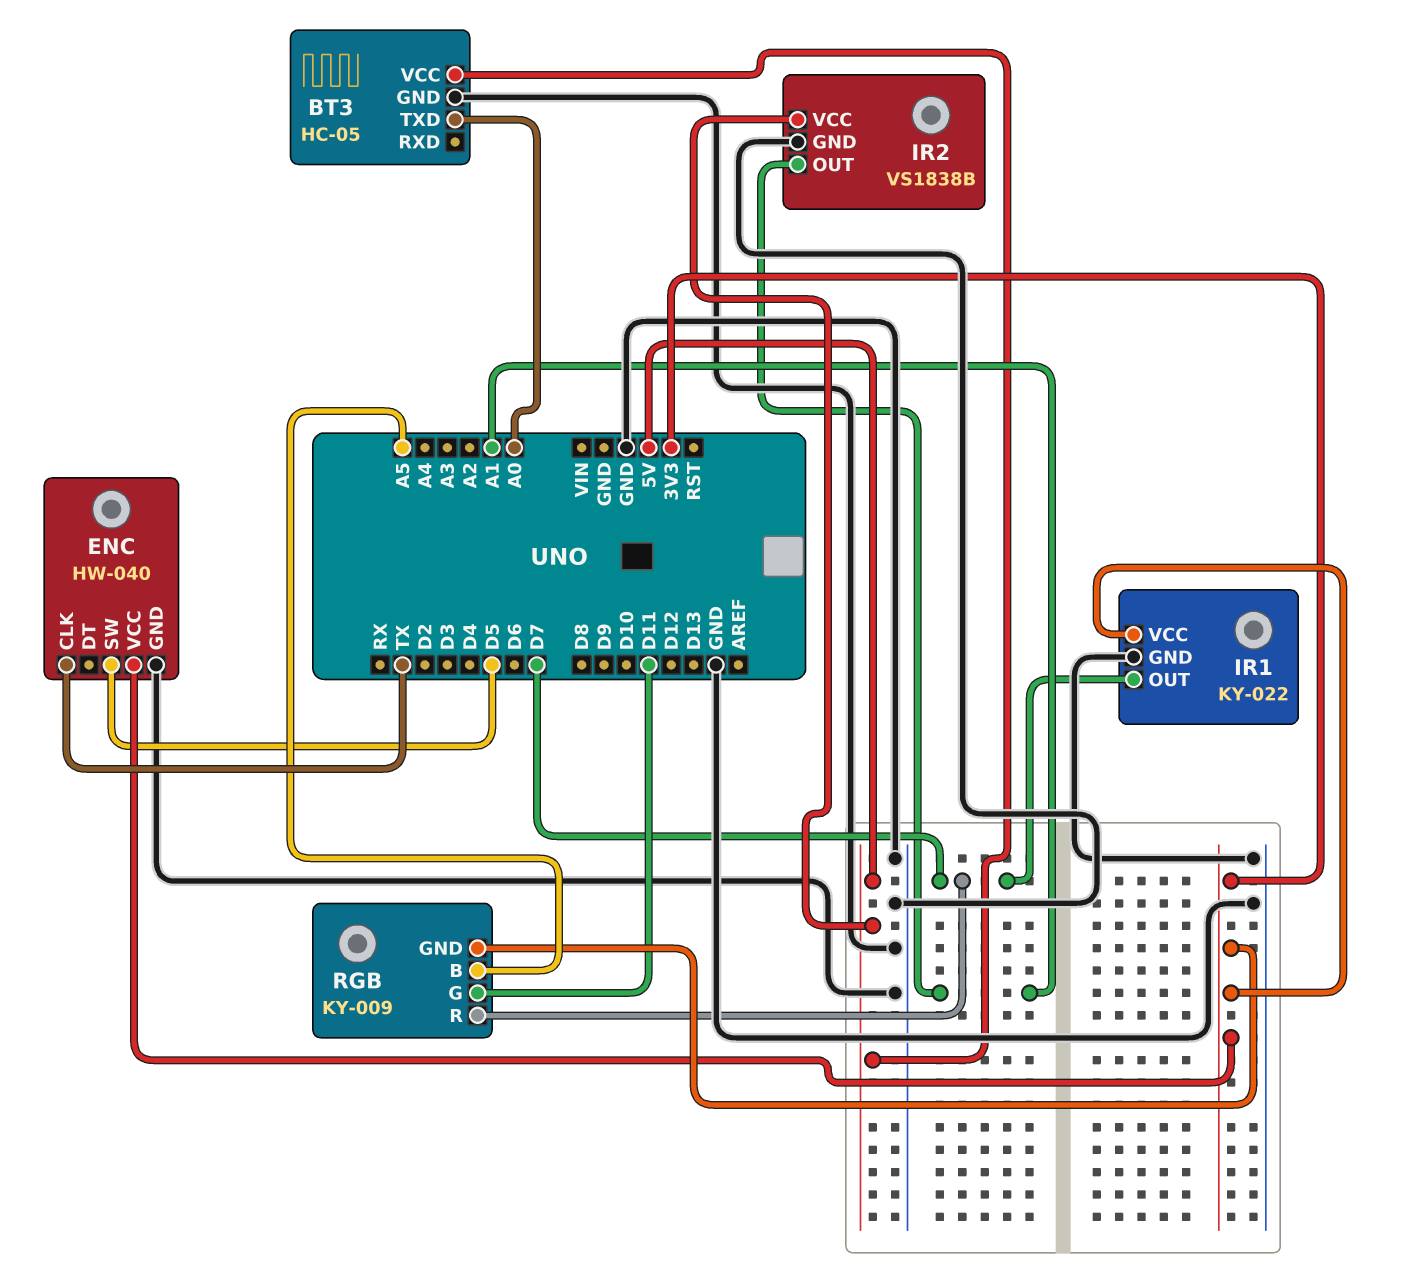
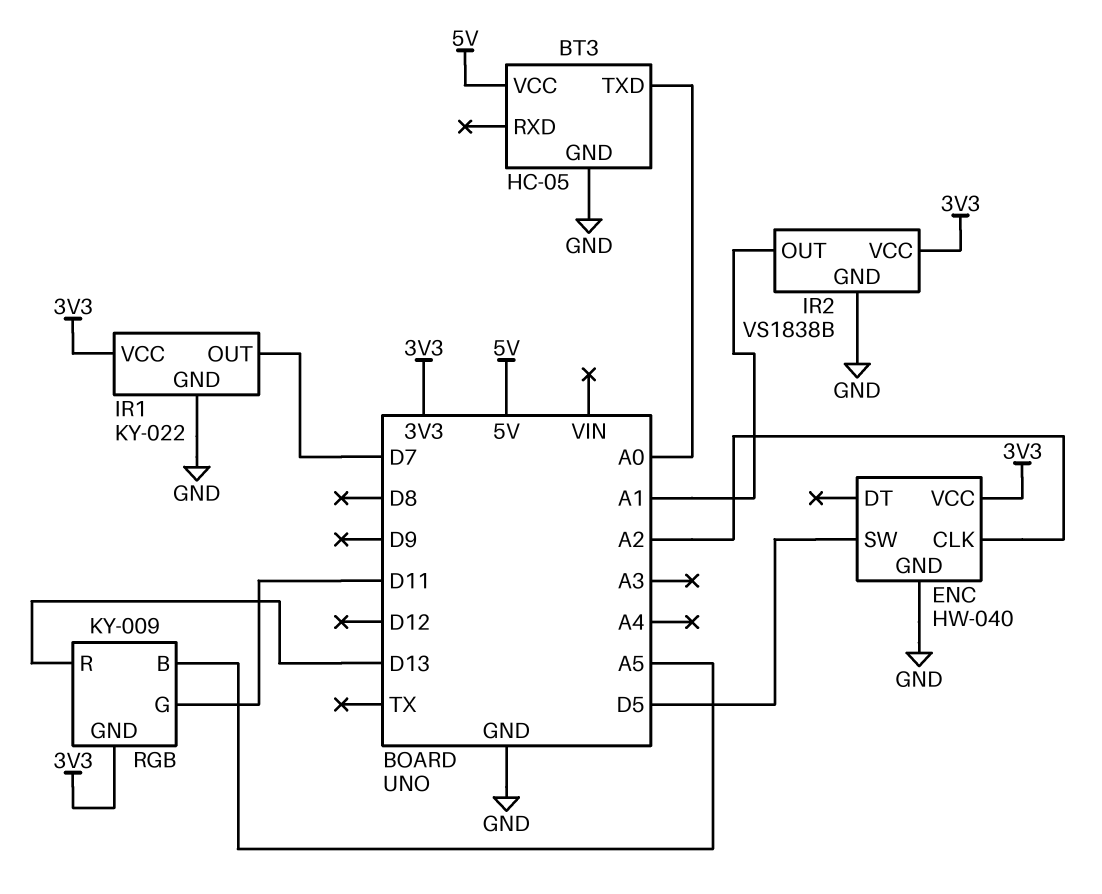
ENC pin CLK: TX -> A2
IR2 pin VCC: 5V -> 3V3
RGB pin R: D7 -> D13

